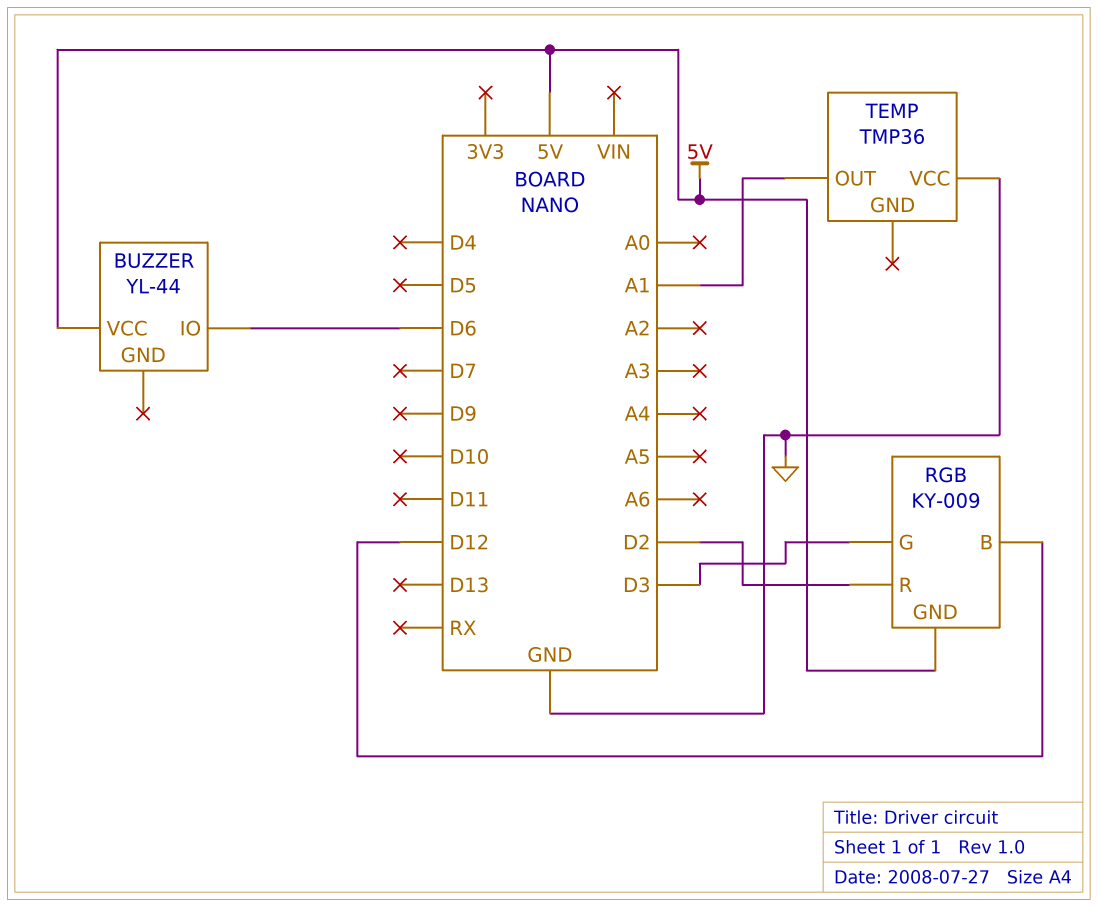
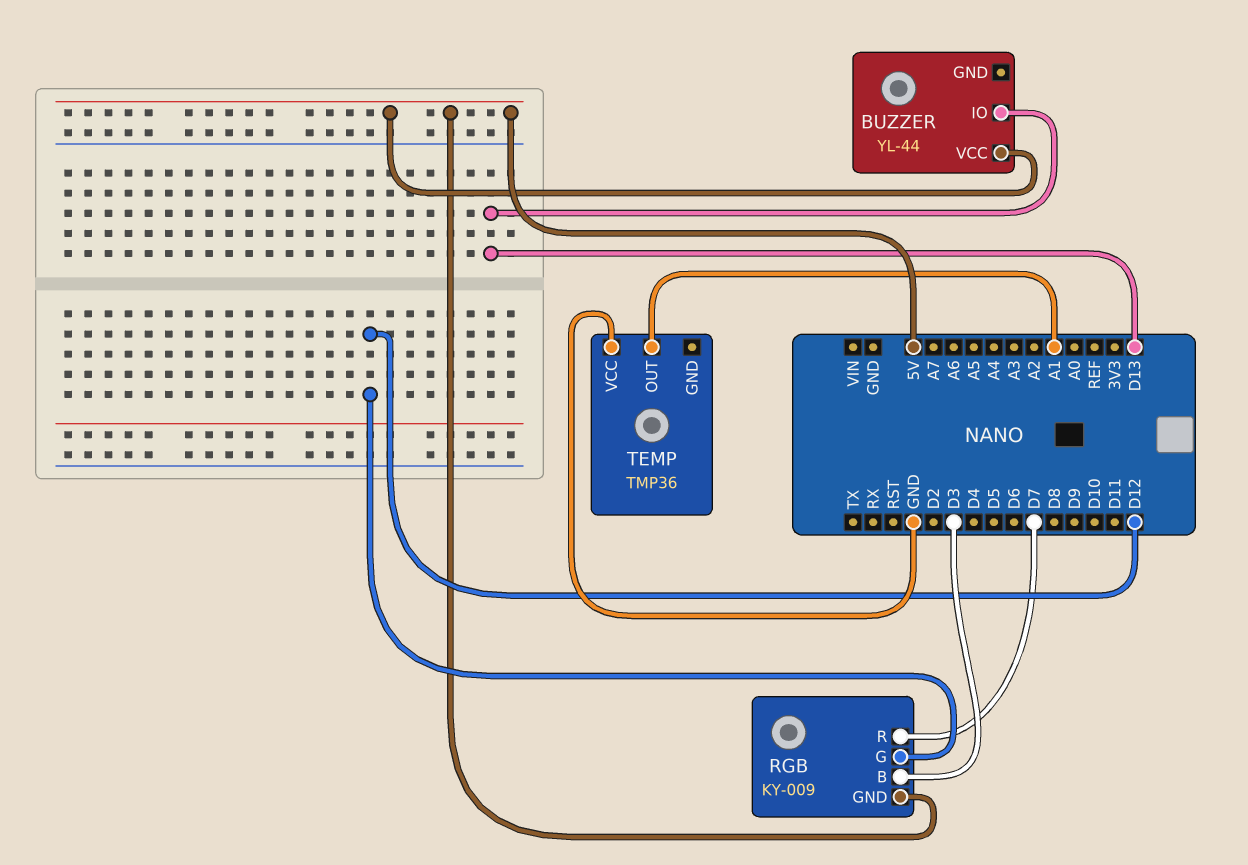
BUZZER pin IO: D6 -> D13
RGB pin B: D12 -> D3
RGB pin G: D3 -> D12
RGB pin R: D2 -> D7

